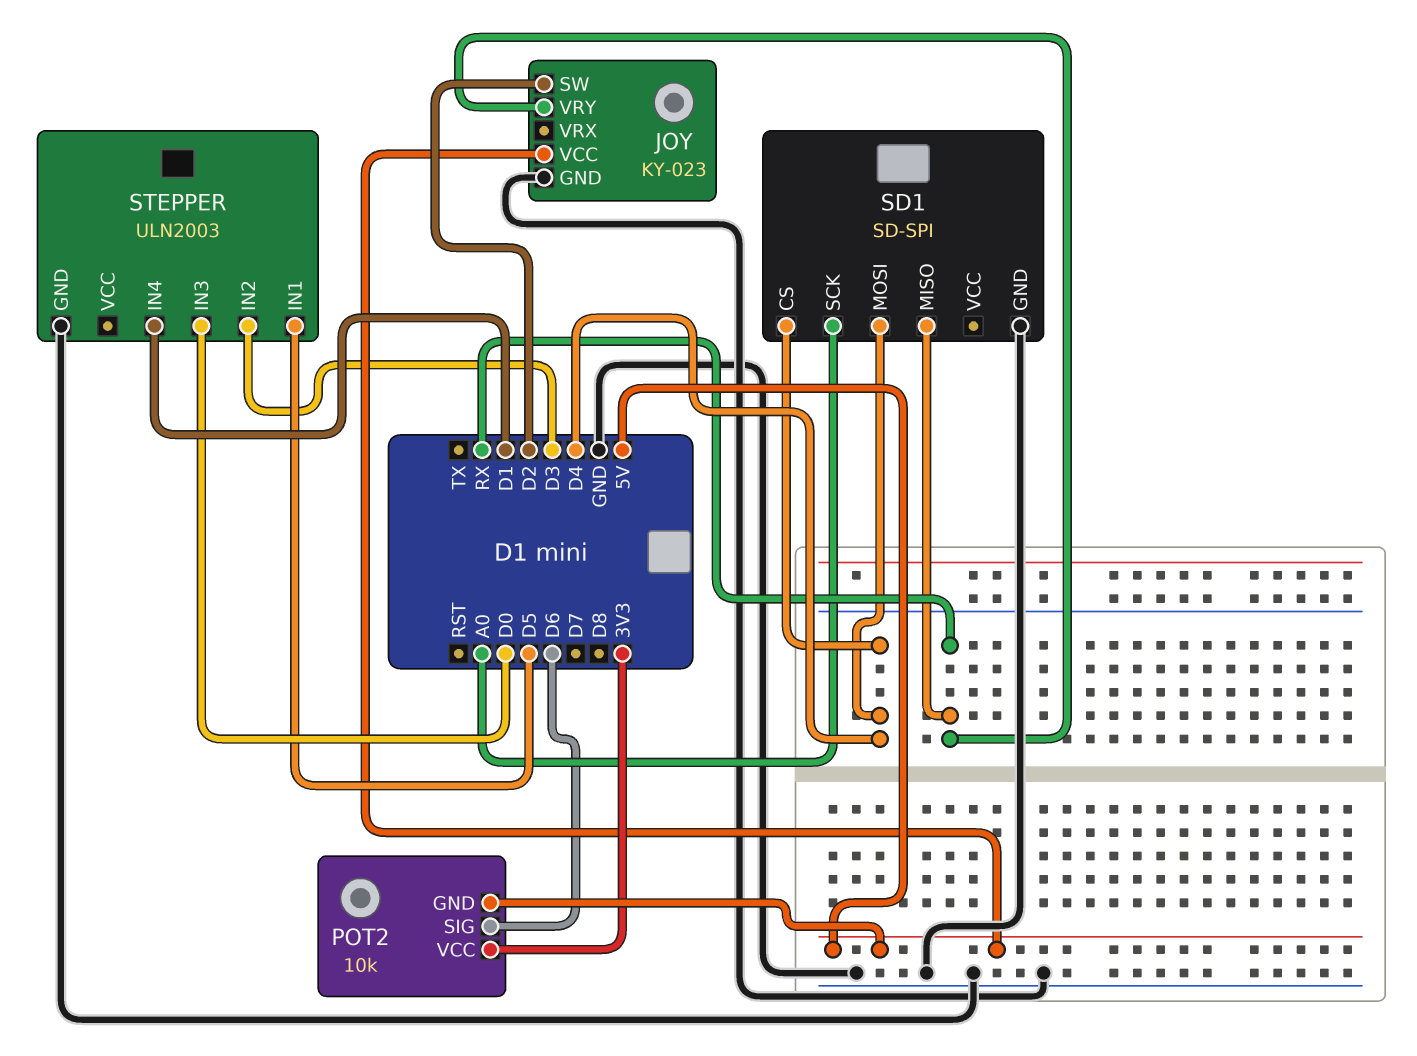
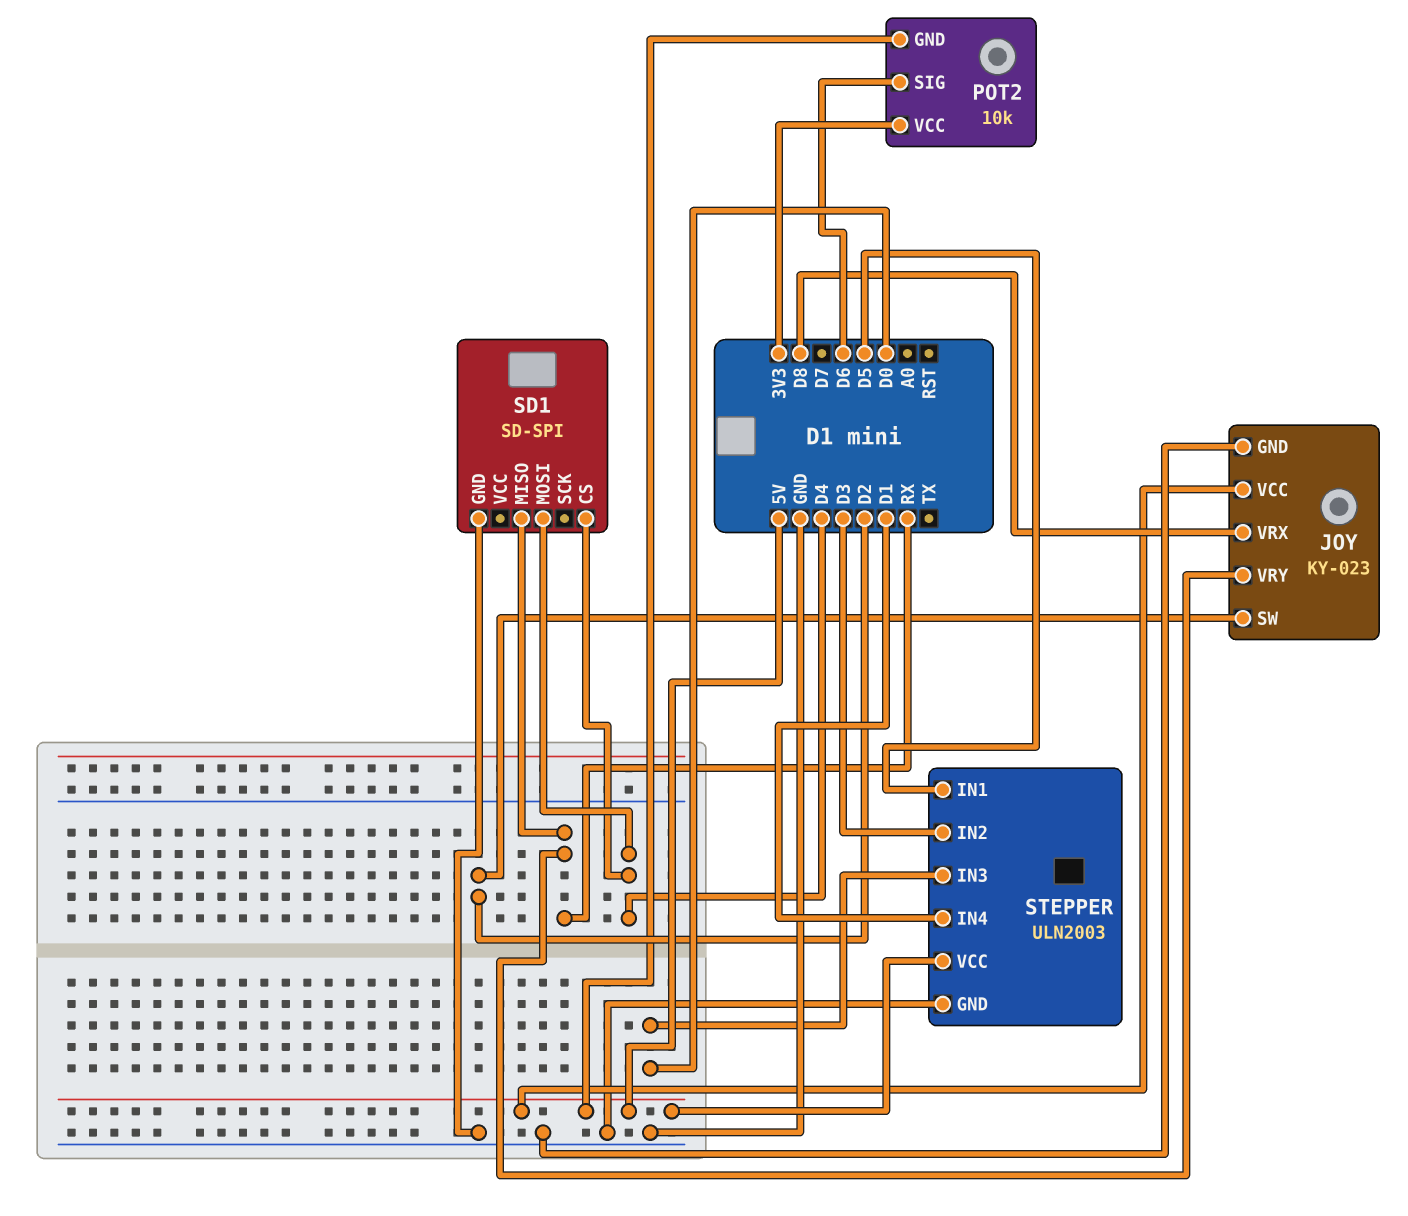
JOY pin VRX: none -> D8
SD1 pin SCK: A0 -> none
STEPPER pin VCC: none -> 5V

